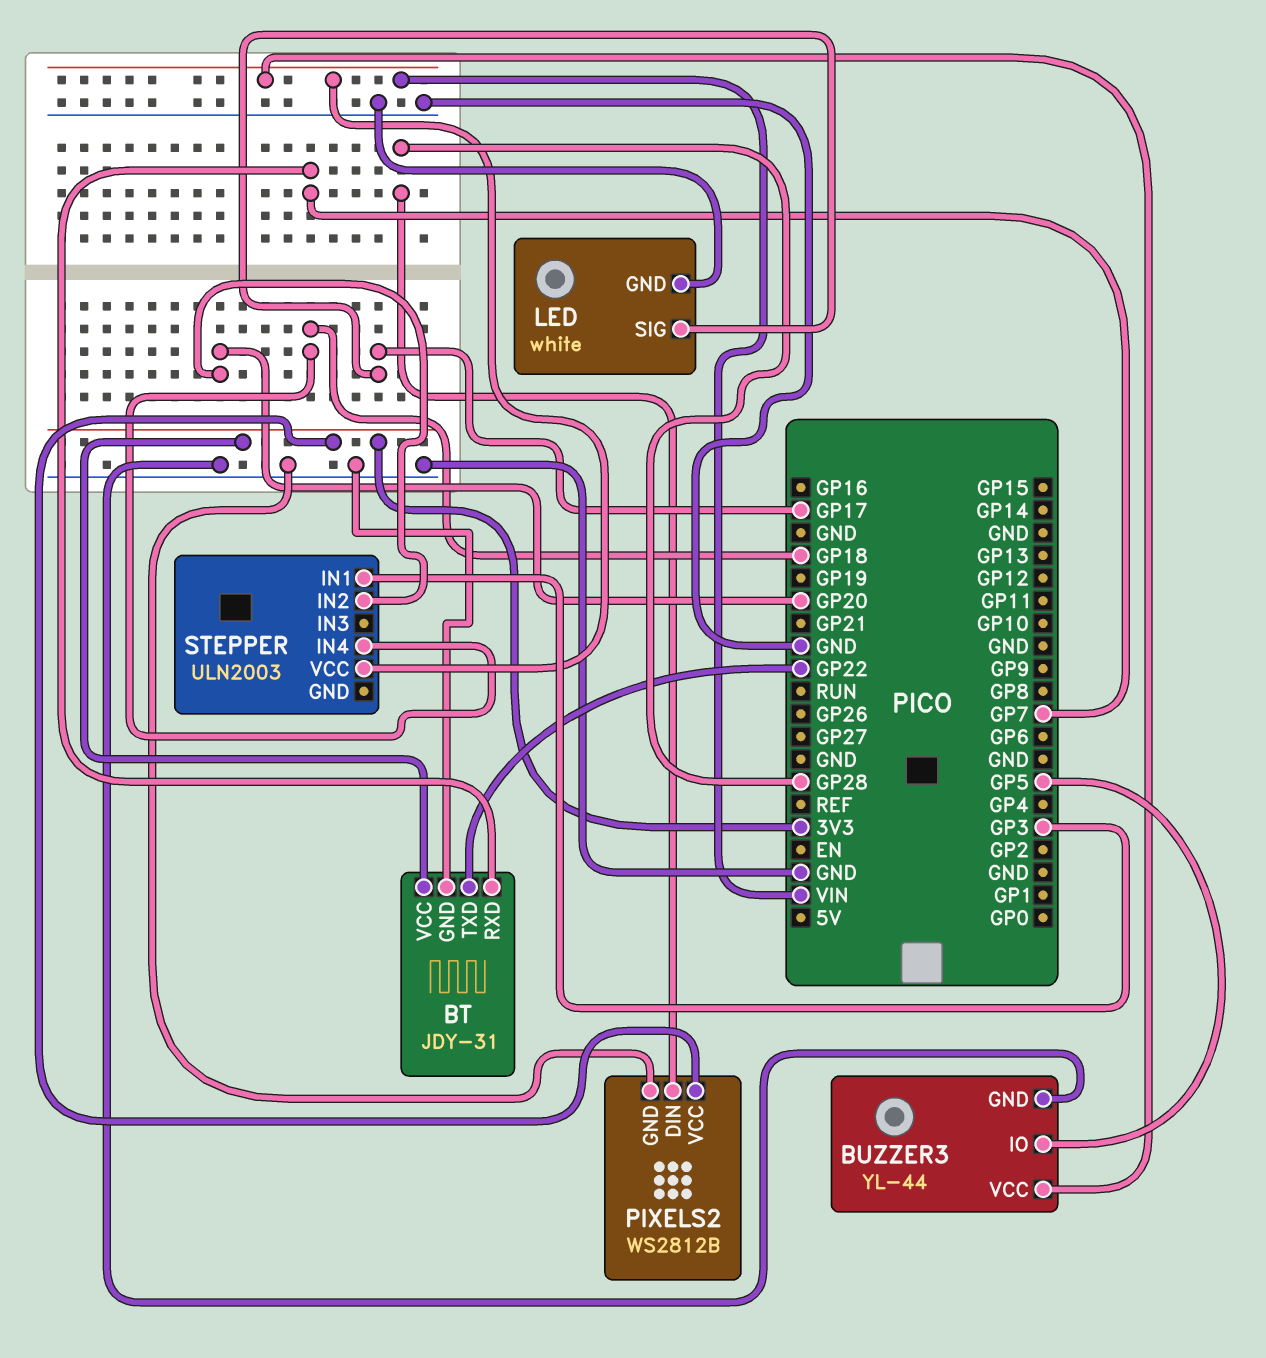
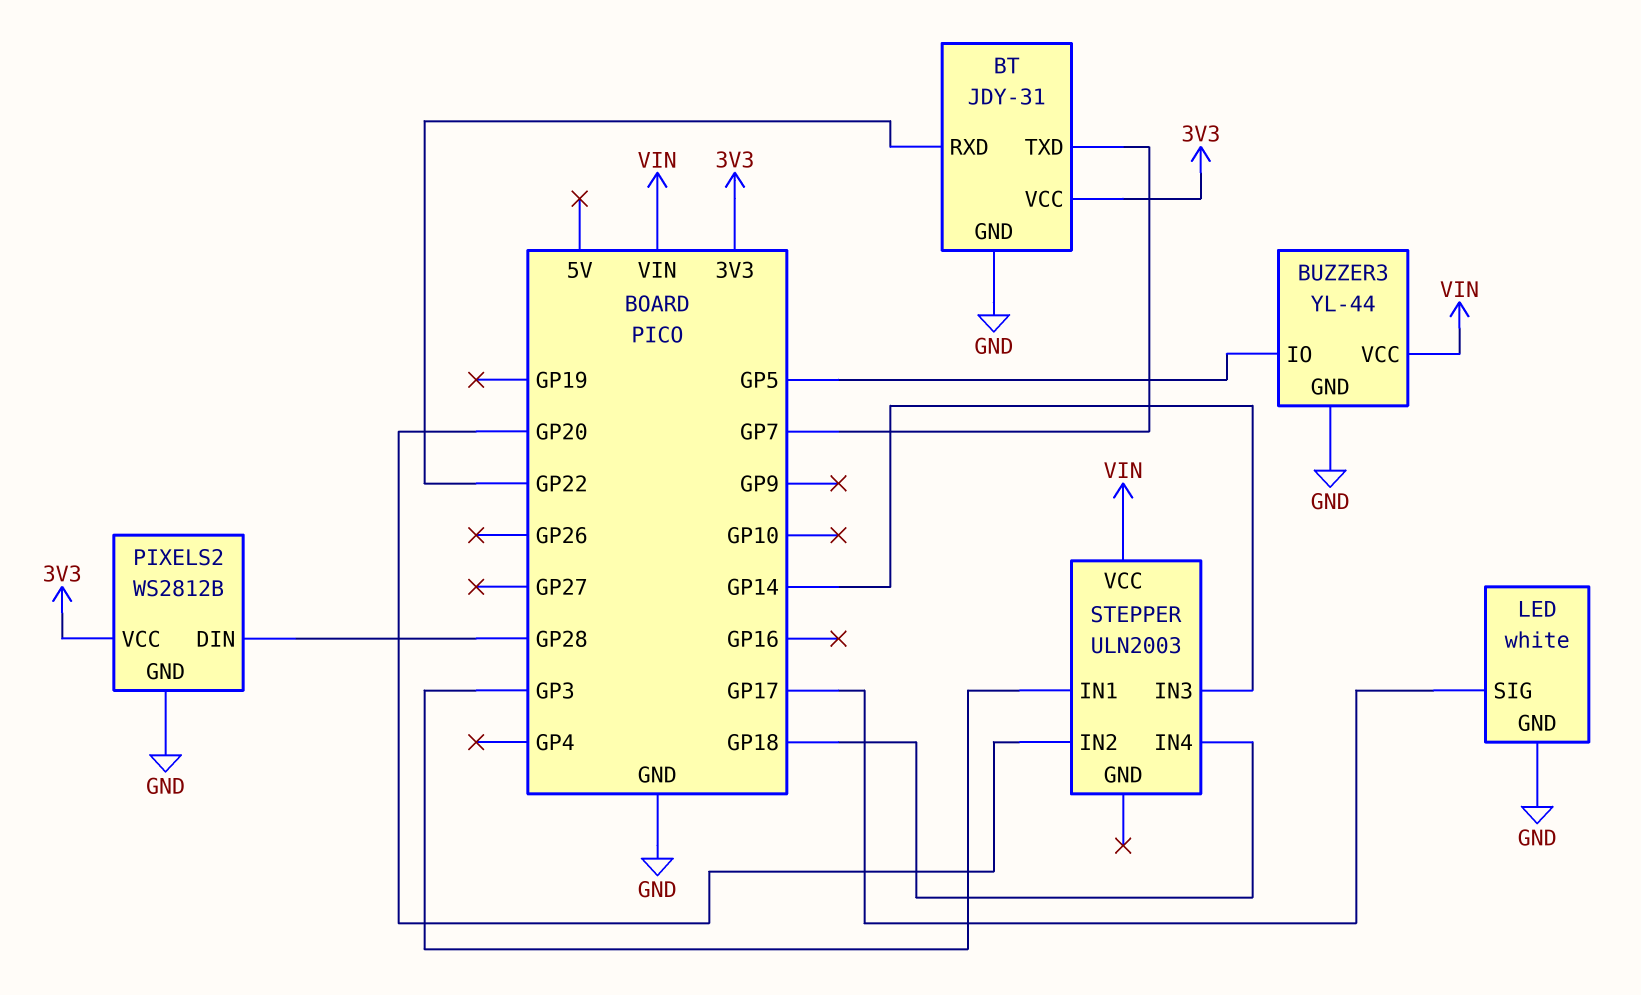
BT pin RXD: GP7 -> GP22
BT pin TXD: GP22 -> GP7
STEPPER pin IN3: none -> GP14

